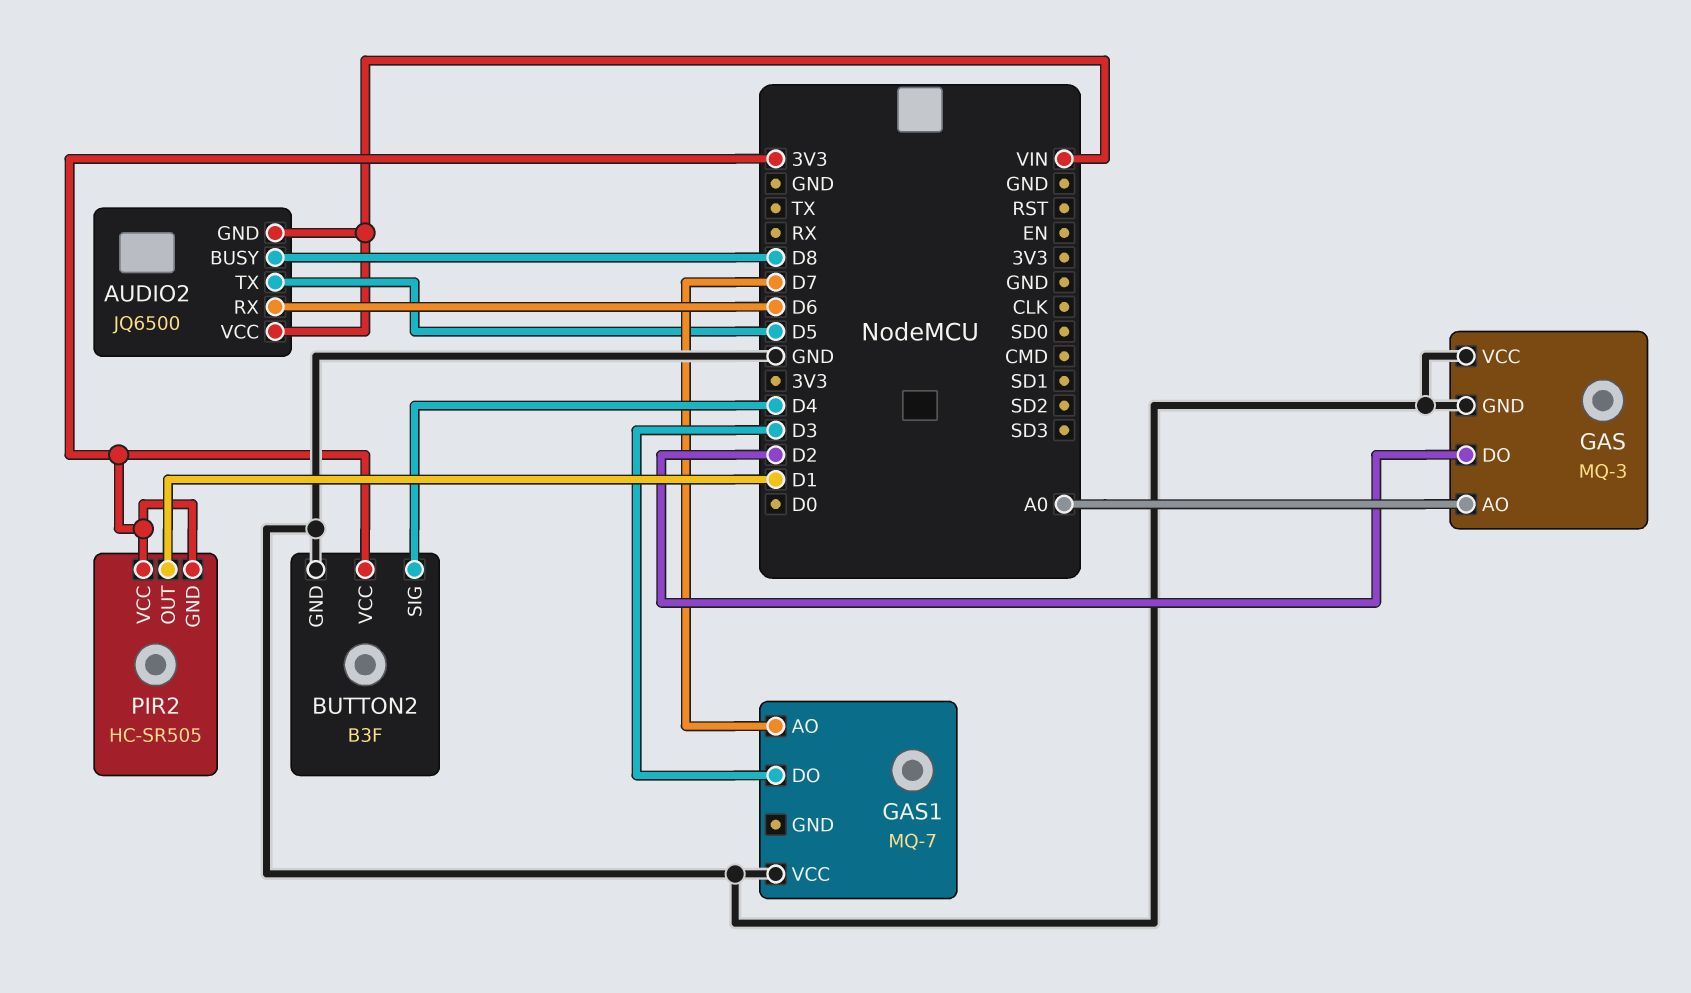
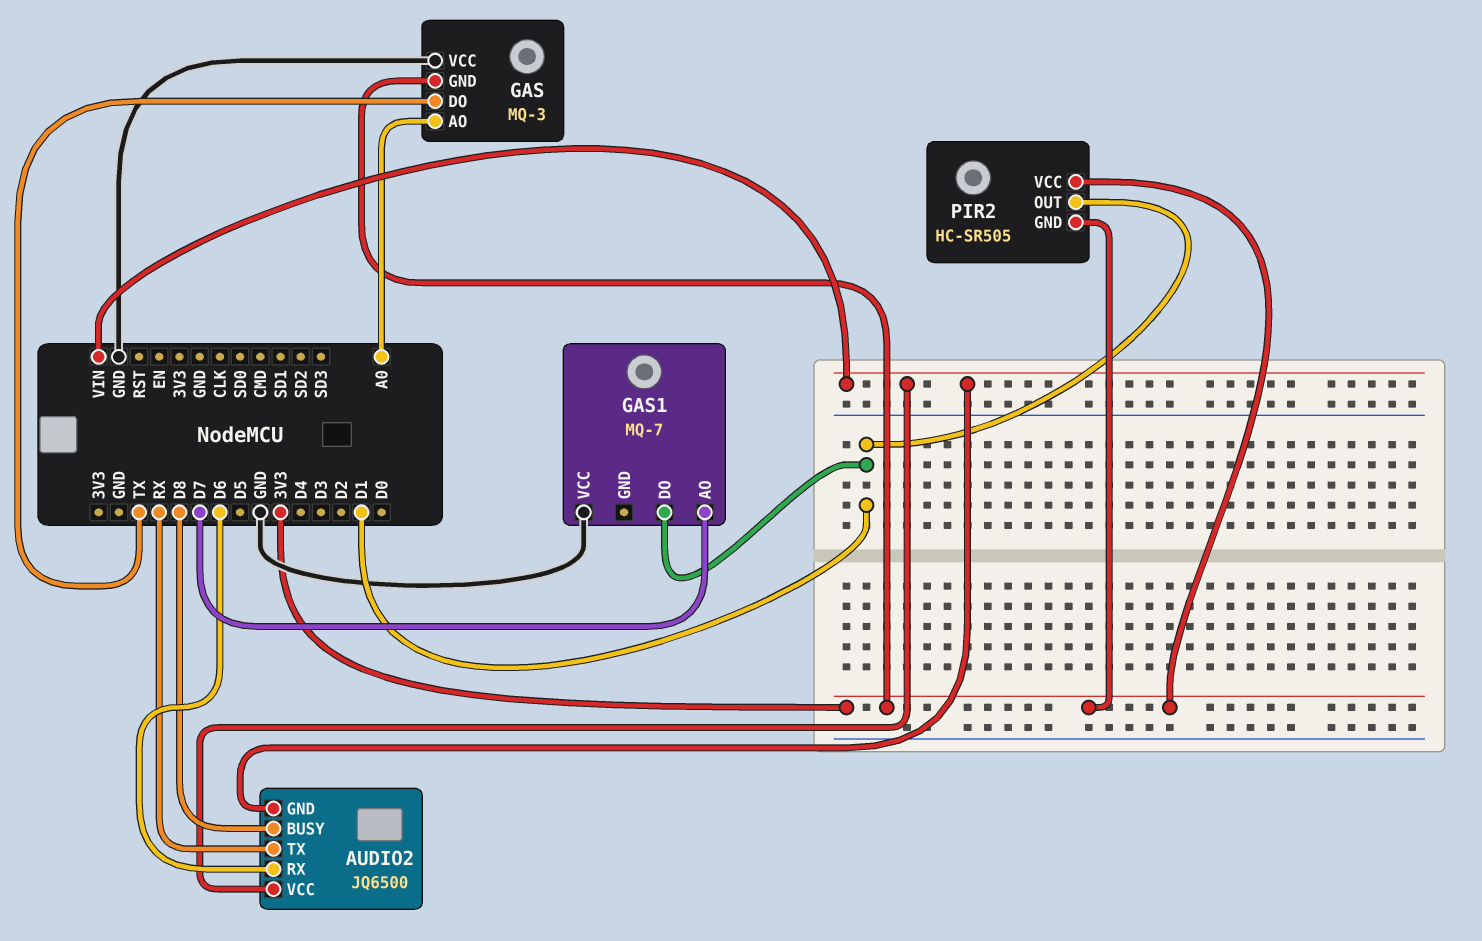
AUDIO2 pin TX: D5 -> RX
BUTTON2: B3F -> none
BUTTON2 pin GND: GND -> none
BUTTON2 pin SIG: D4 -> none
BUTTON2 pin VCC: 3V3 -> none
GAS pin DO: D2 -> TX
GAS pin GND: GND -> 3V3
GAS1 pin DO: D3 -> D1

